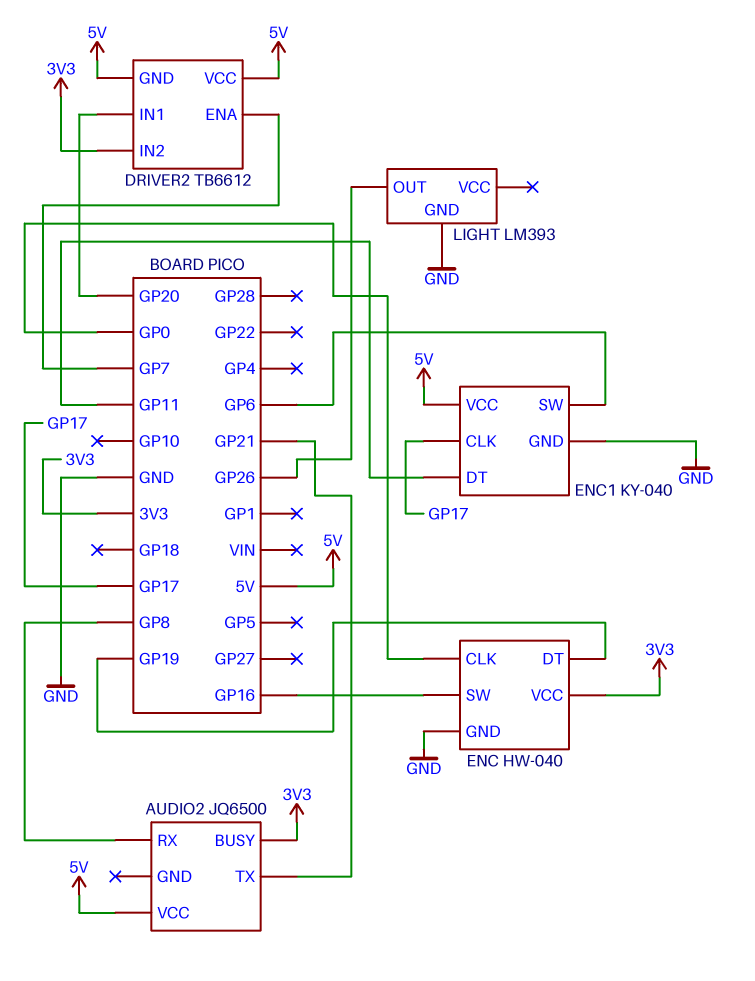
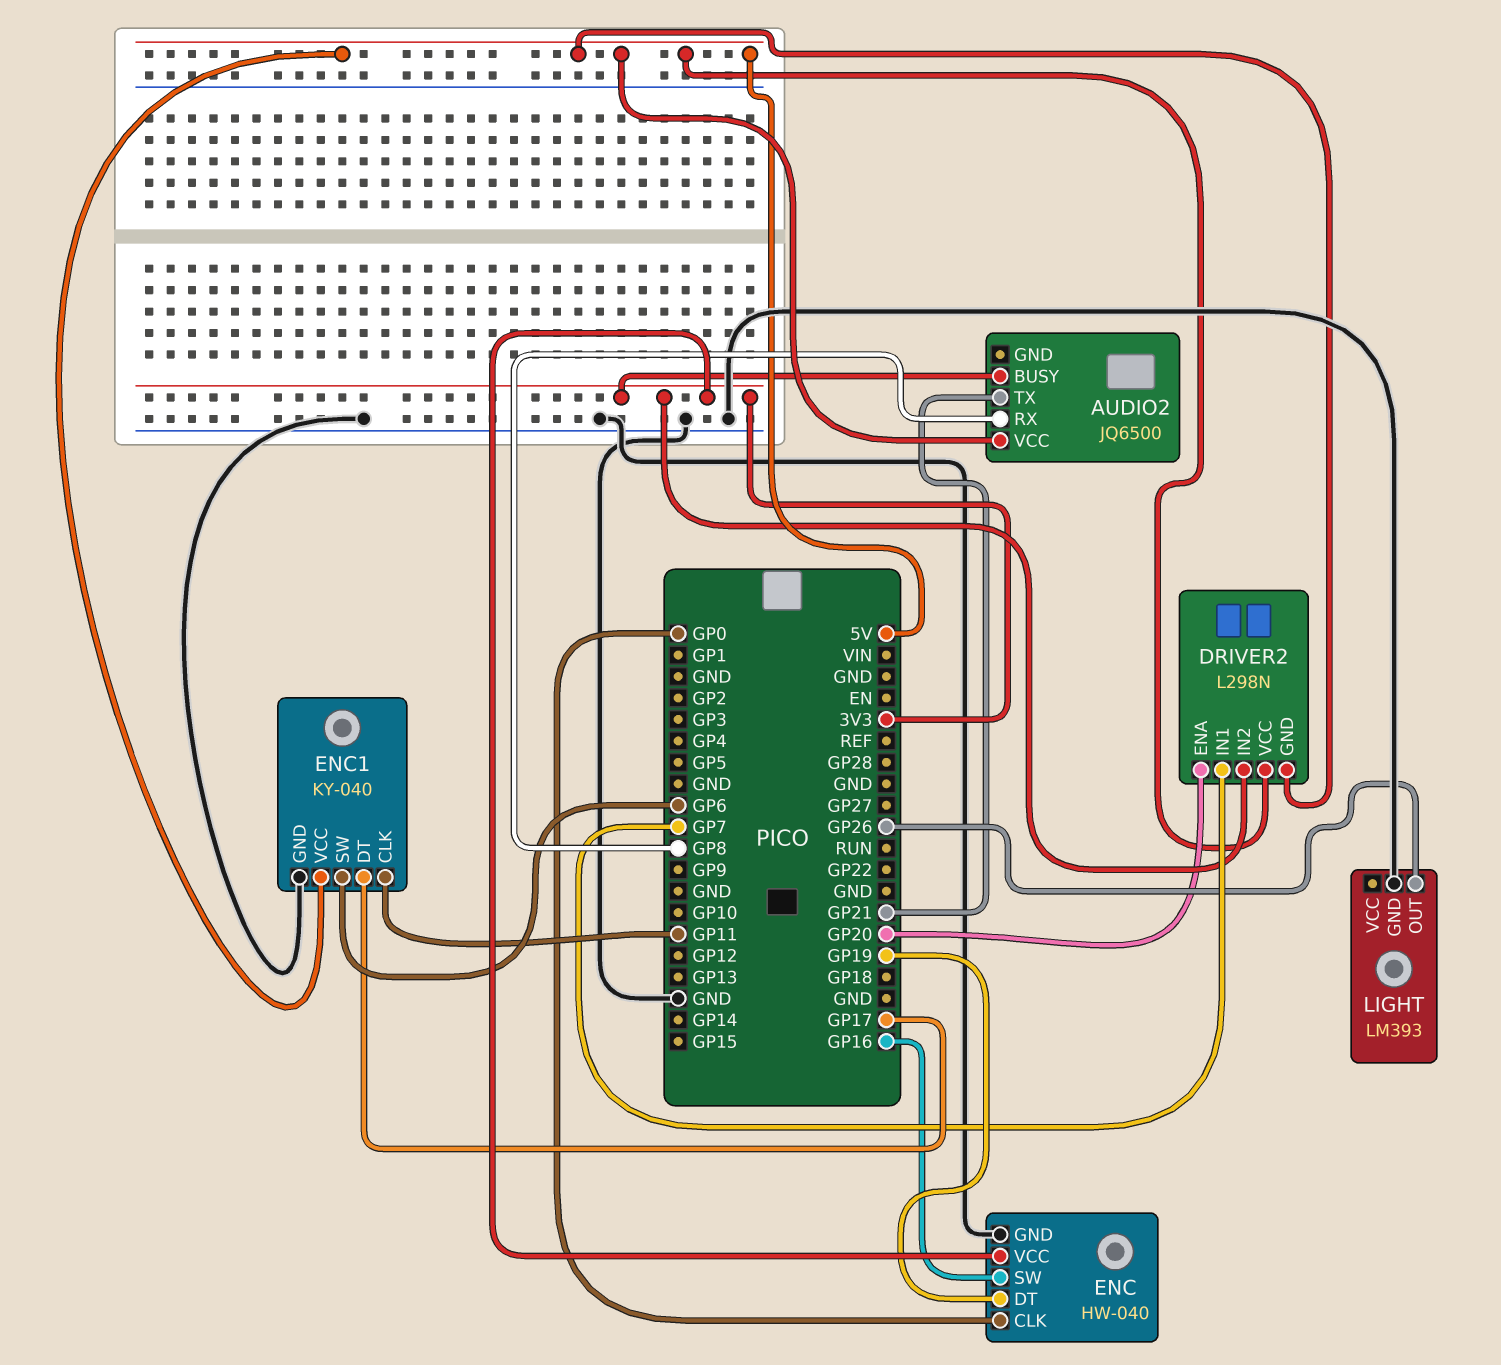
DRIVER2: TB6612 -> L298N
DRIVER2 pin ENA: GP7 -> GP20
DRIVER2 pin IN1: GP20 -> GP7
ENC1 pin CLK: GP17 -> GP11
ENC1 pin DT: GP11 -> GP17

